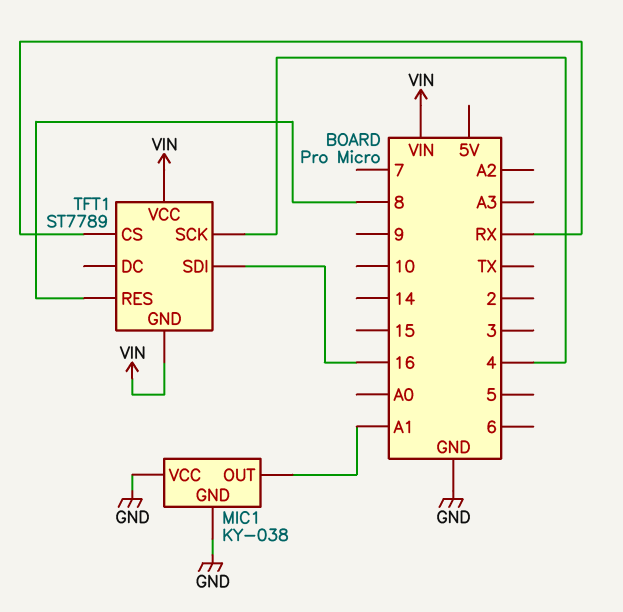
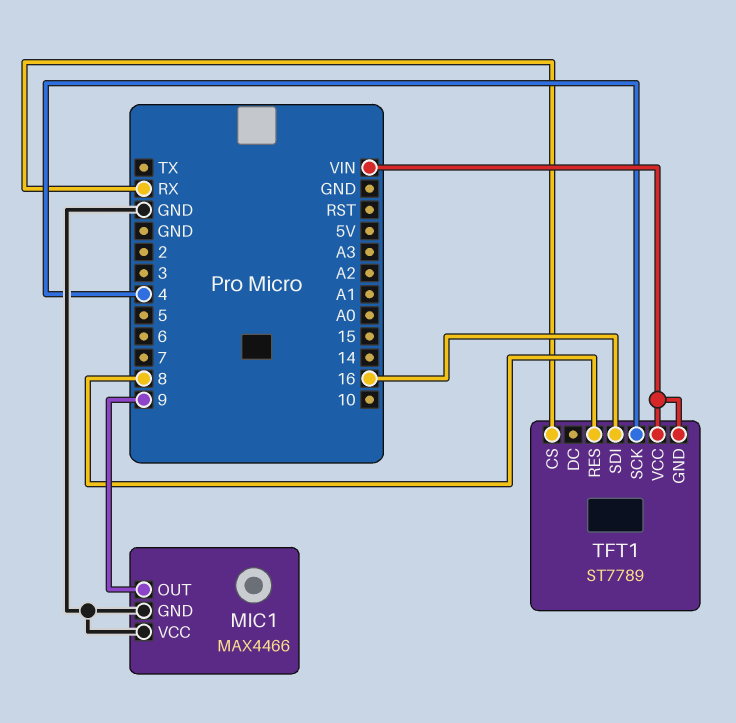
MIC1: KY-038 -> MAX4466
MIC1 pin OUT: A1 -> 9

